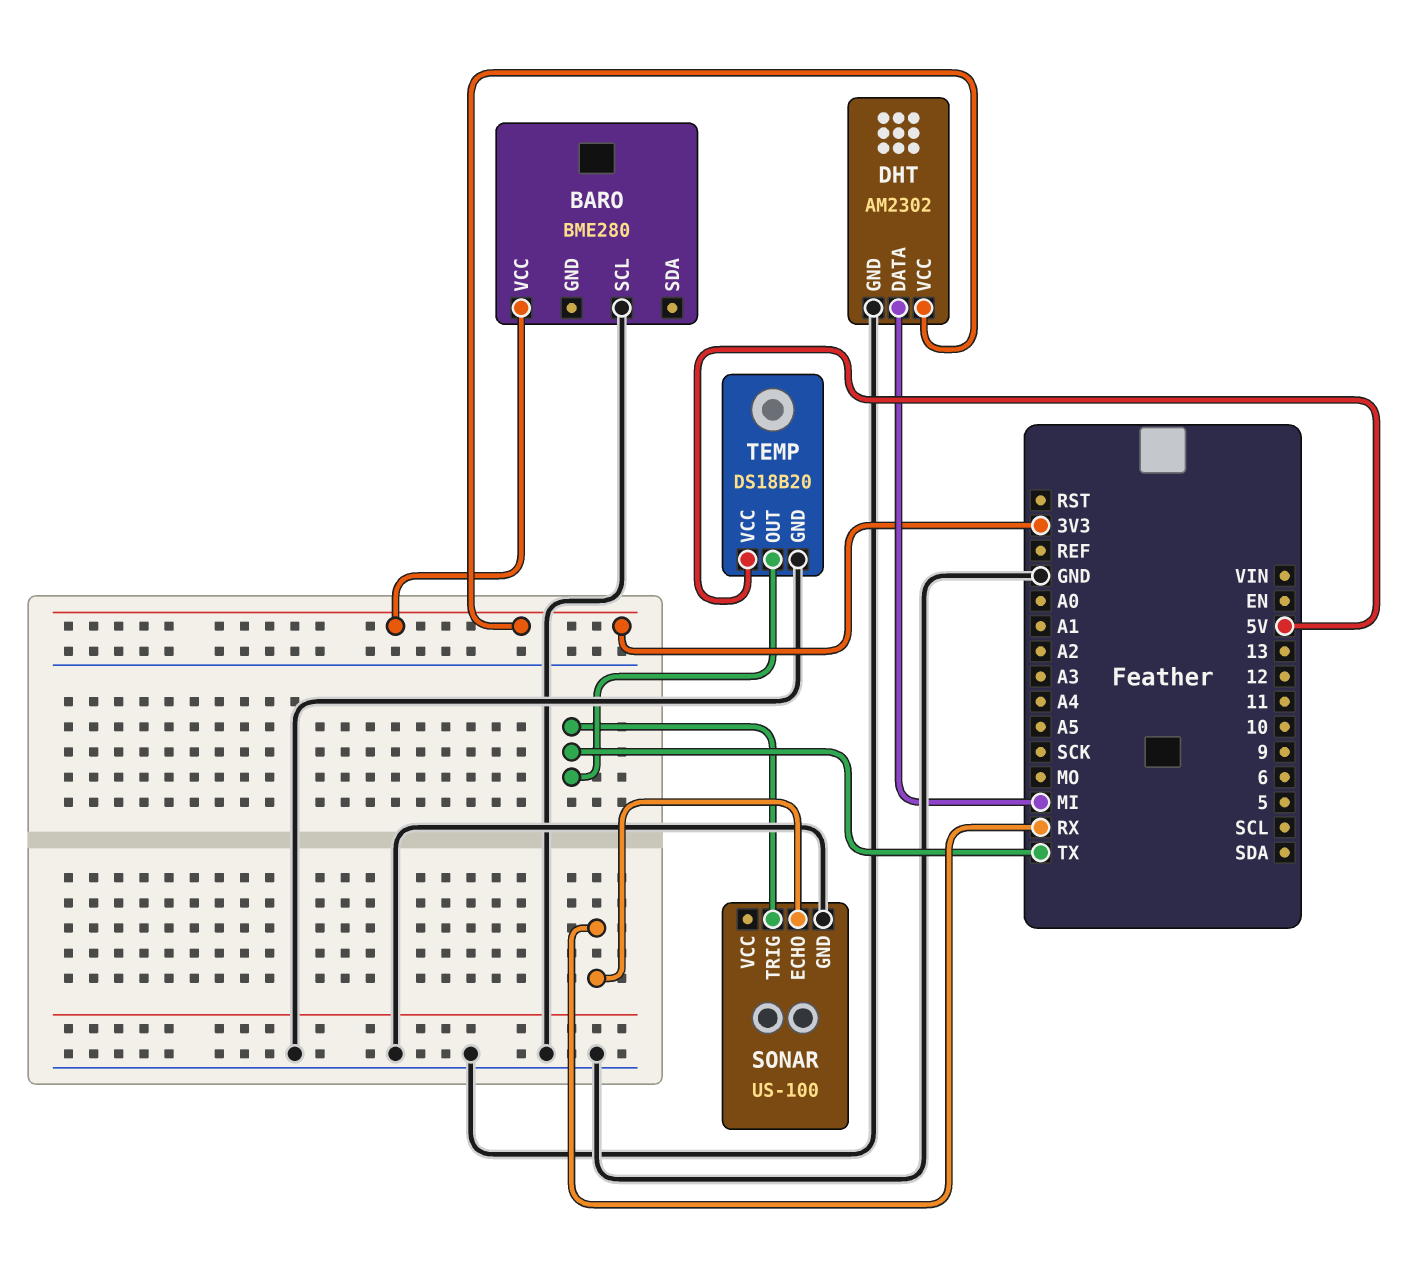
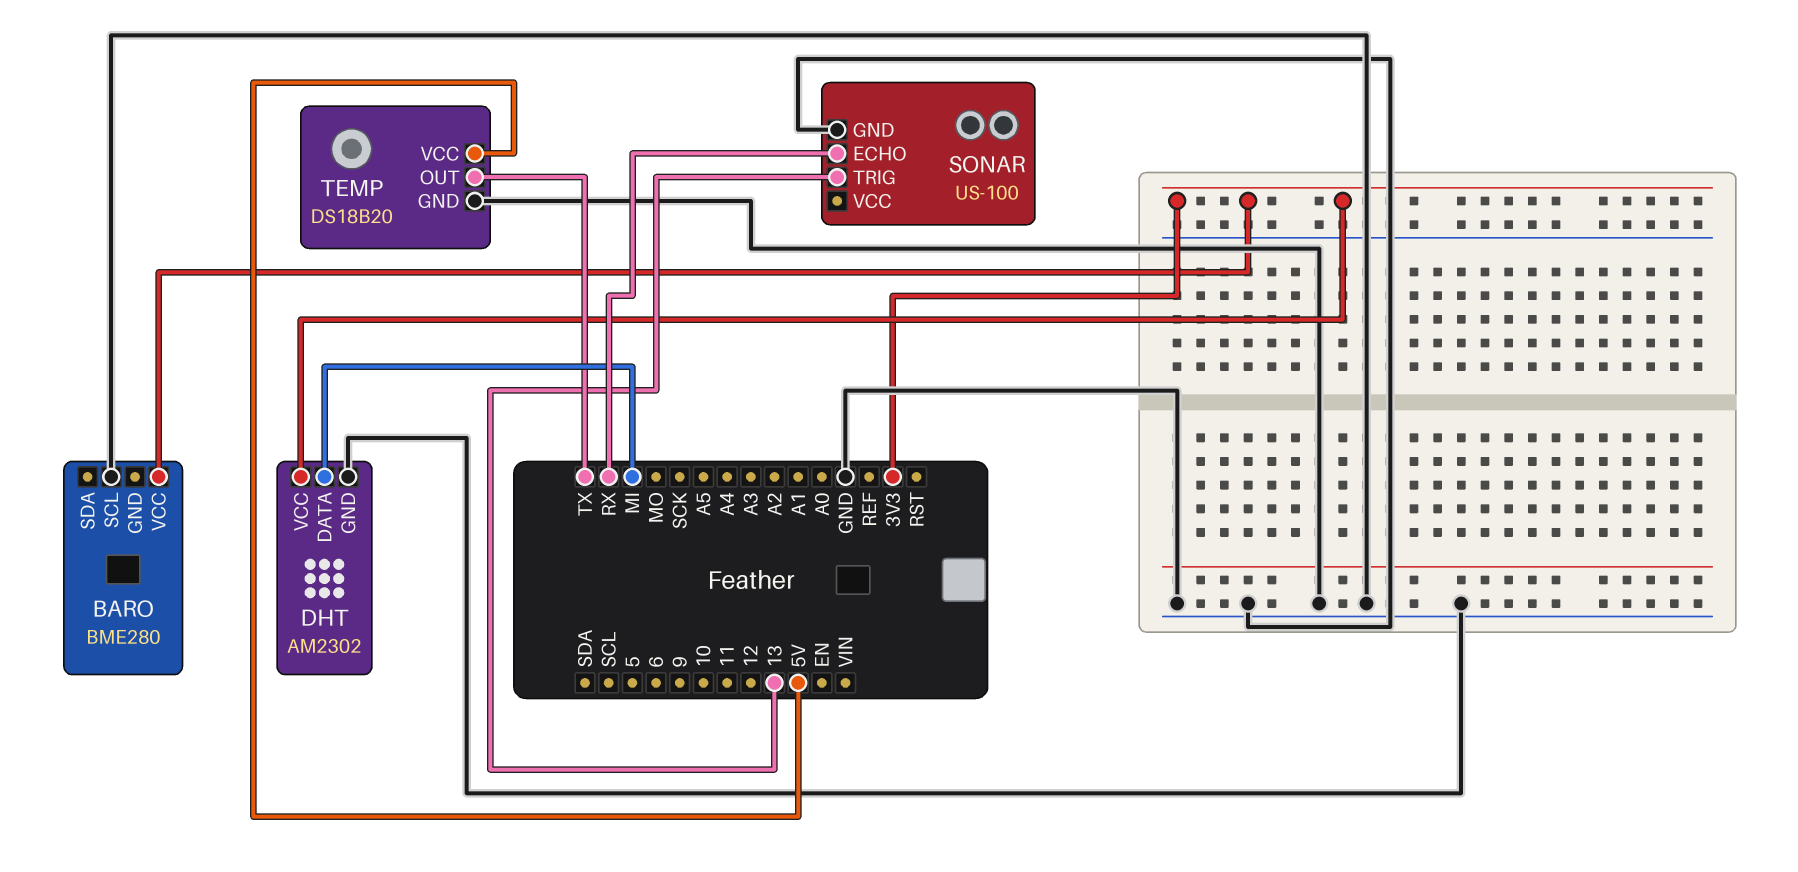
SONAR pin TRIG: TX -> 13

